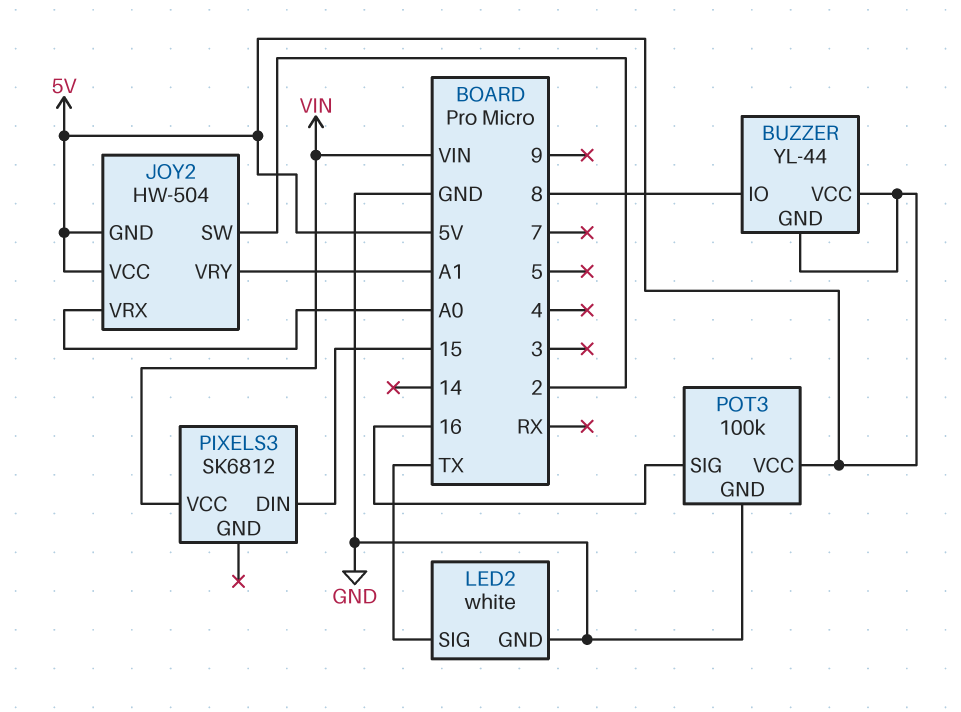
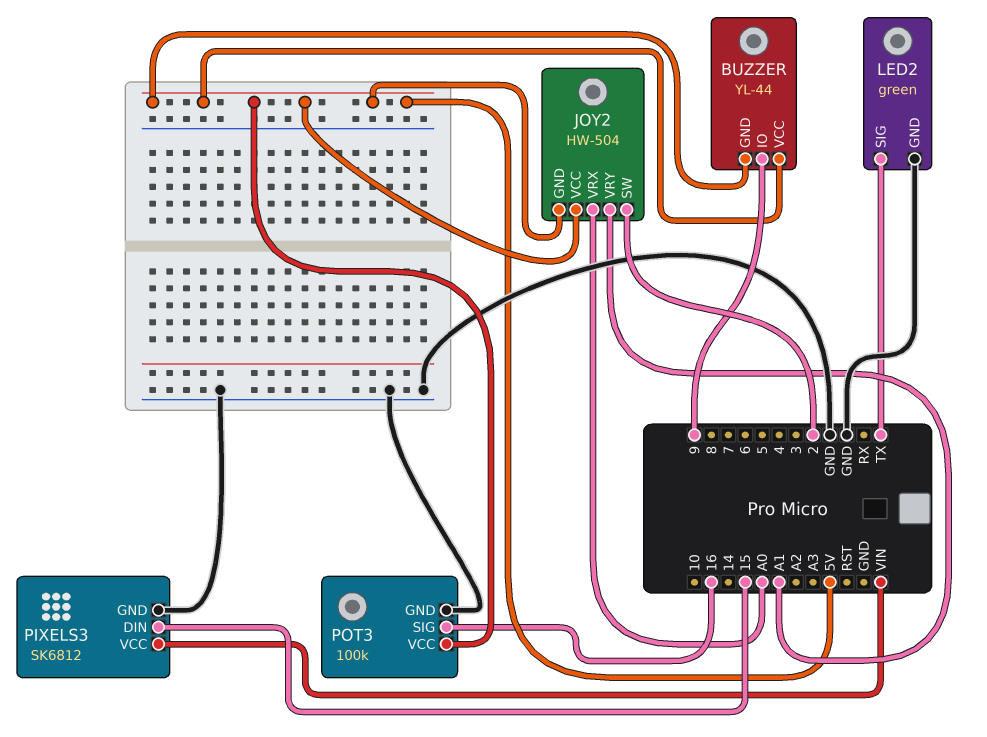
BUZZER pin IO: 8 -> 9
LED2: white -> green
PIXELS3 pin GND: none -> GND

